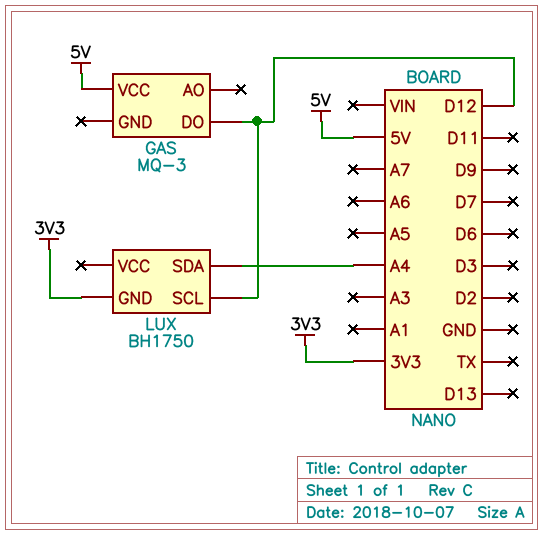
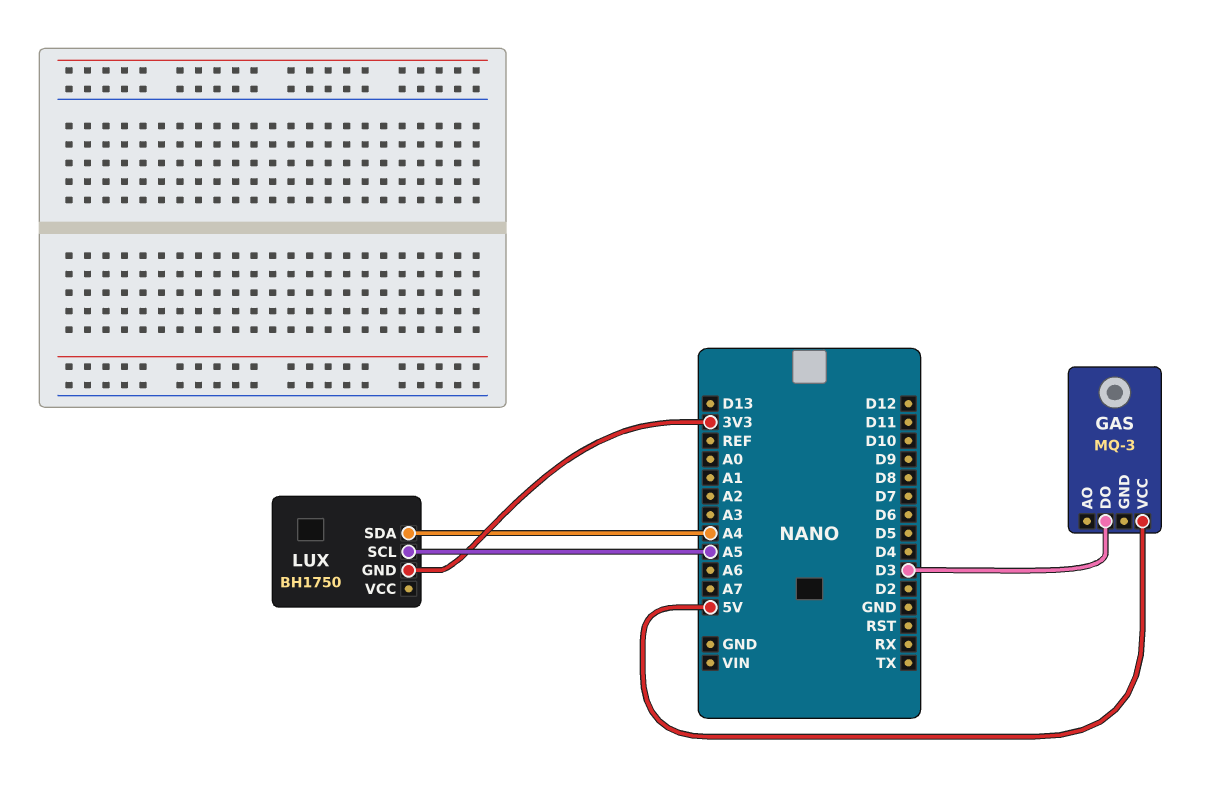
GAS pin DO: D12 -> D3
LUX pin SCL: D12 -> A5

